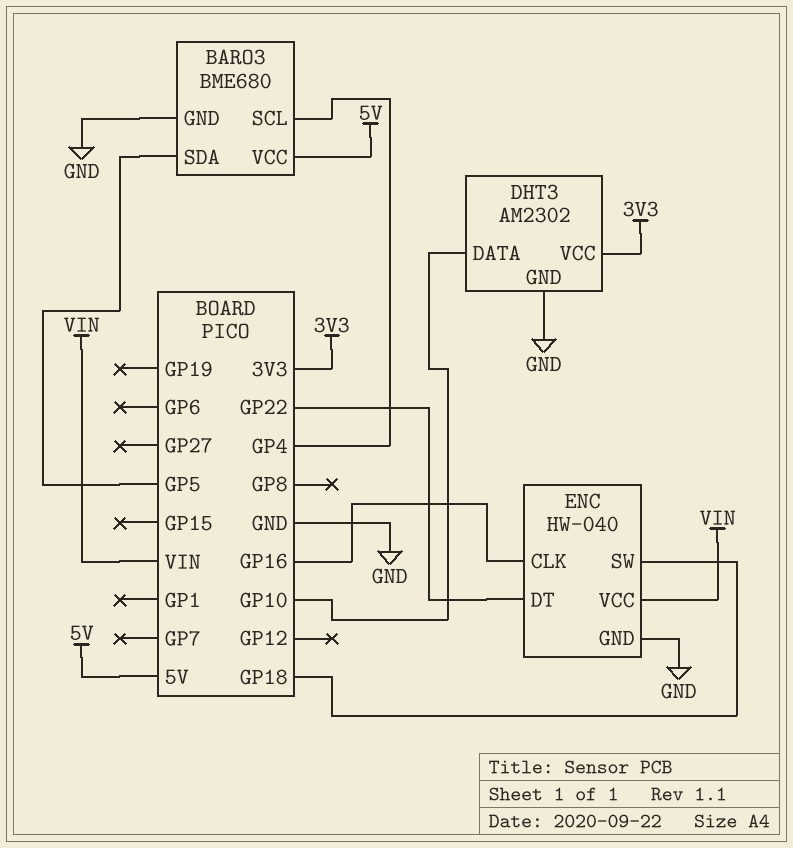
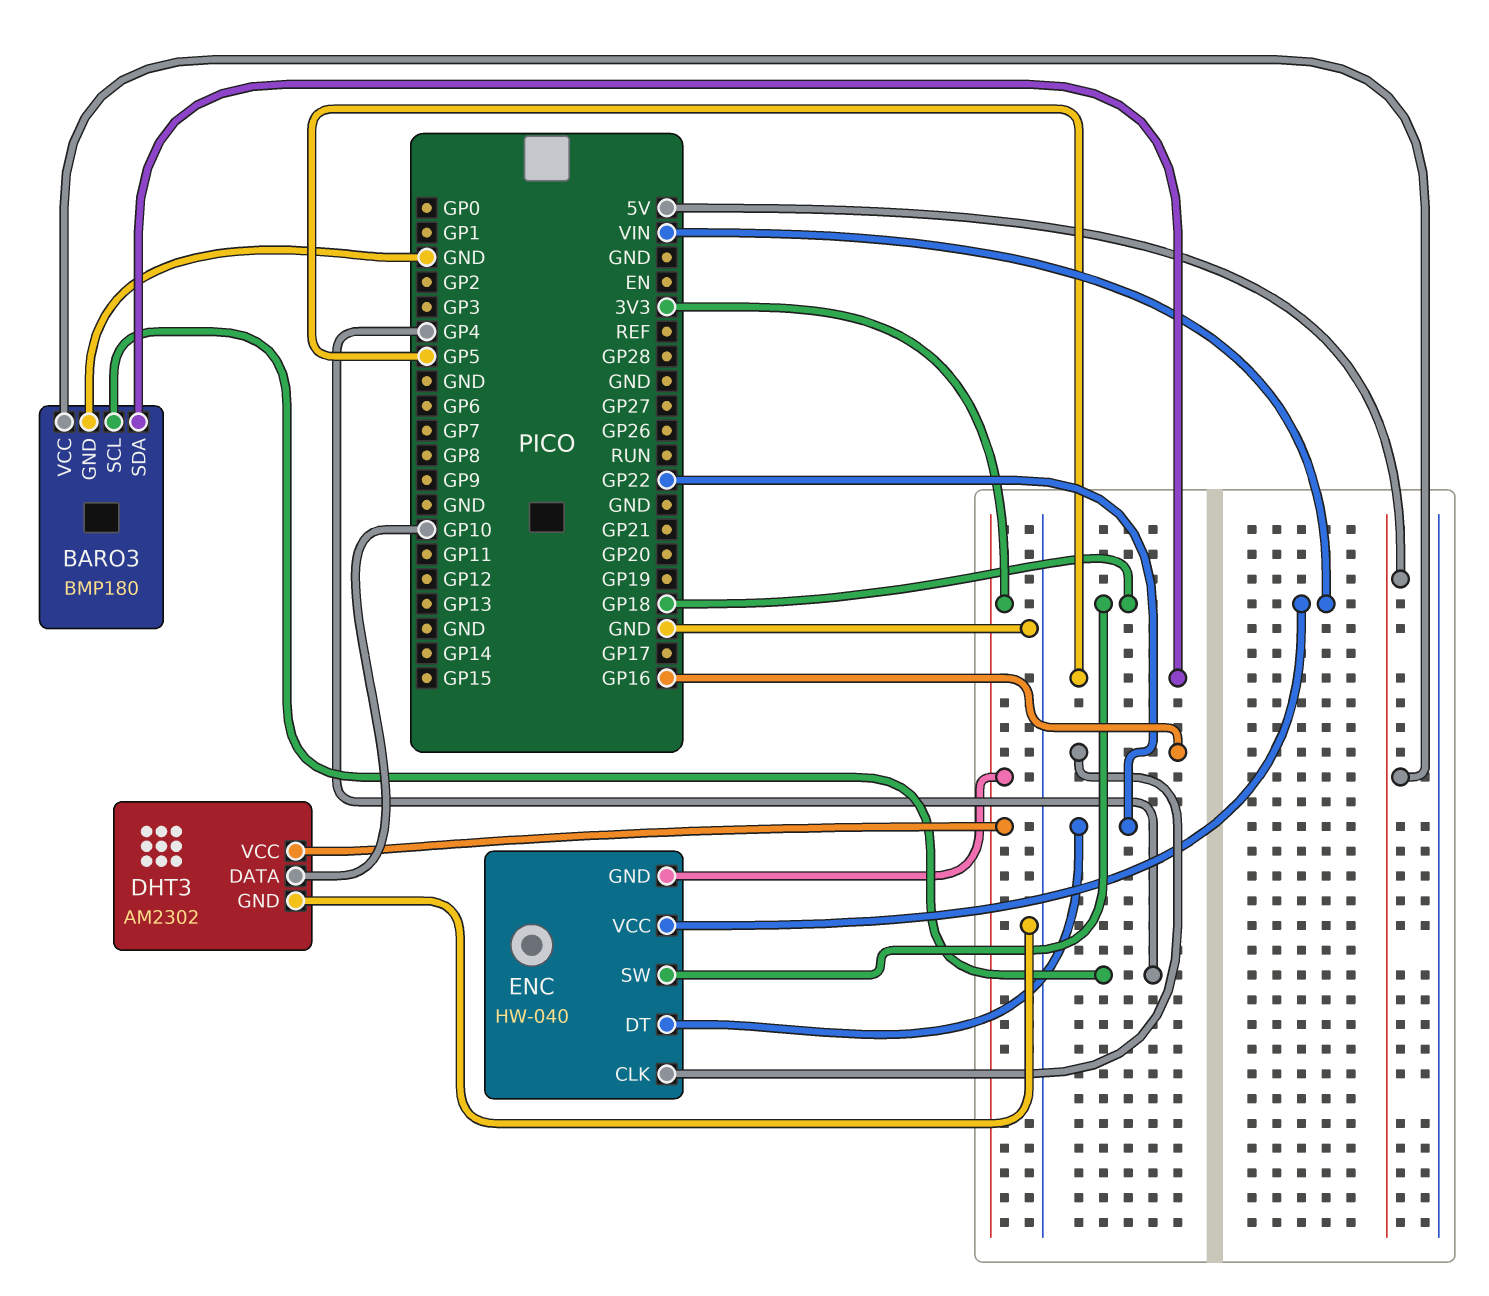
BARO3: BME680 -> BMP180
ENC pin GND: GND -> 3V3

